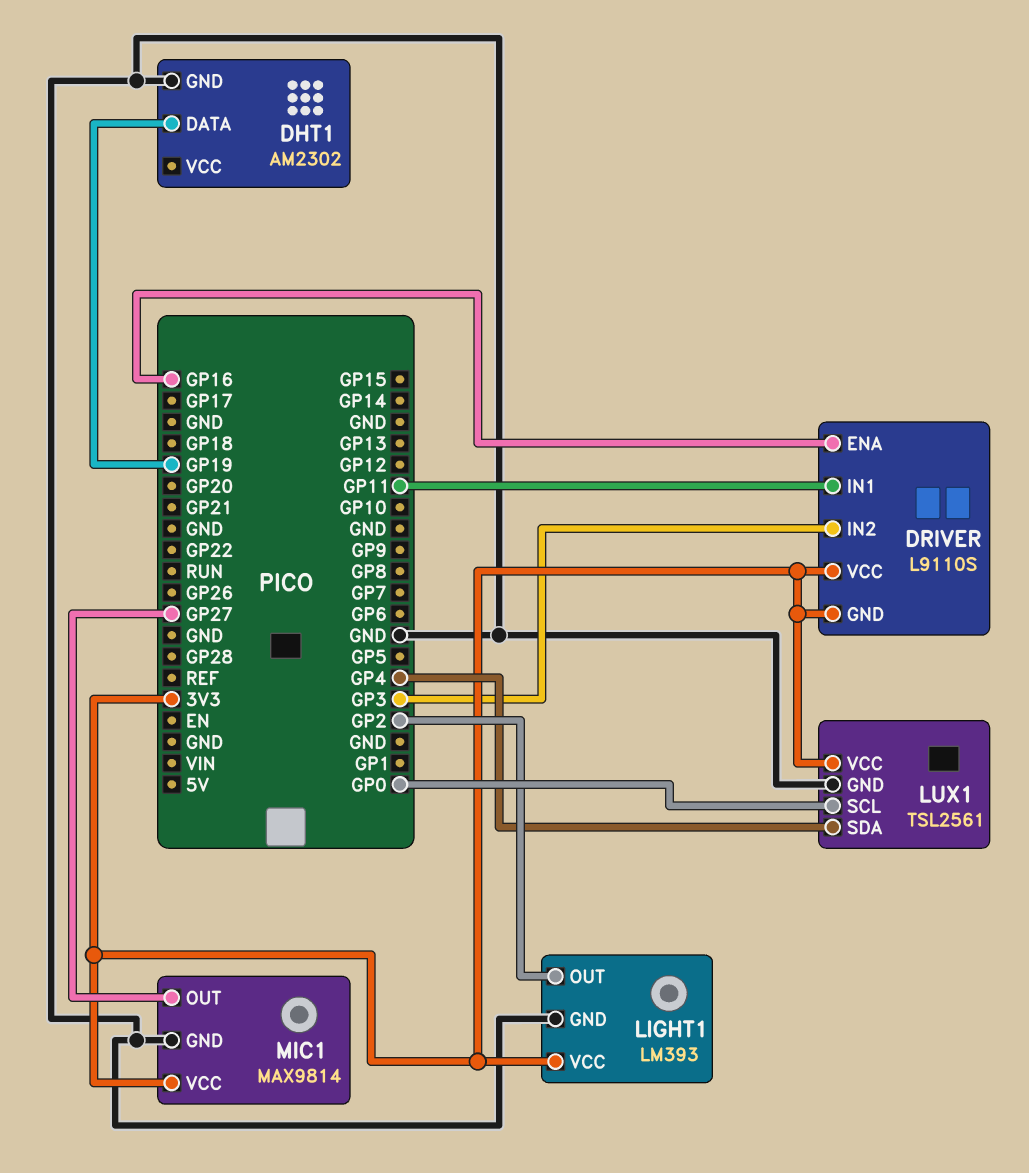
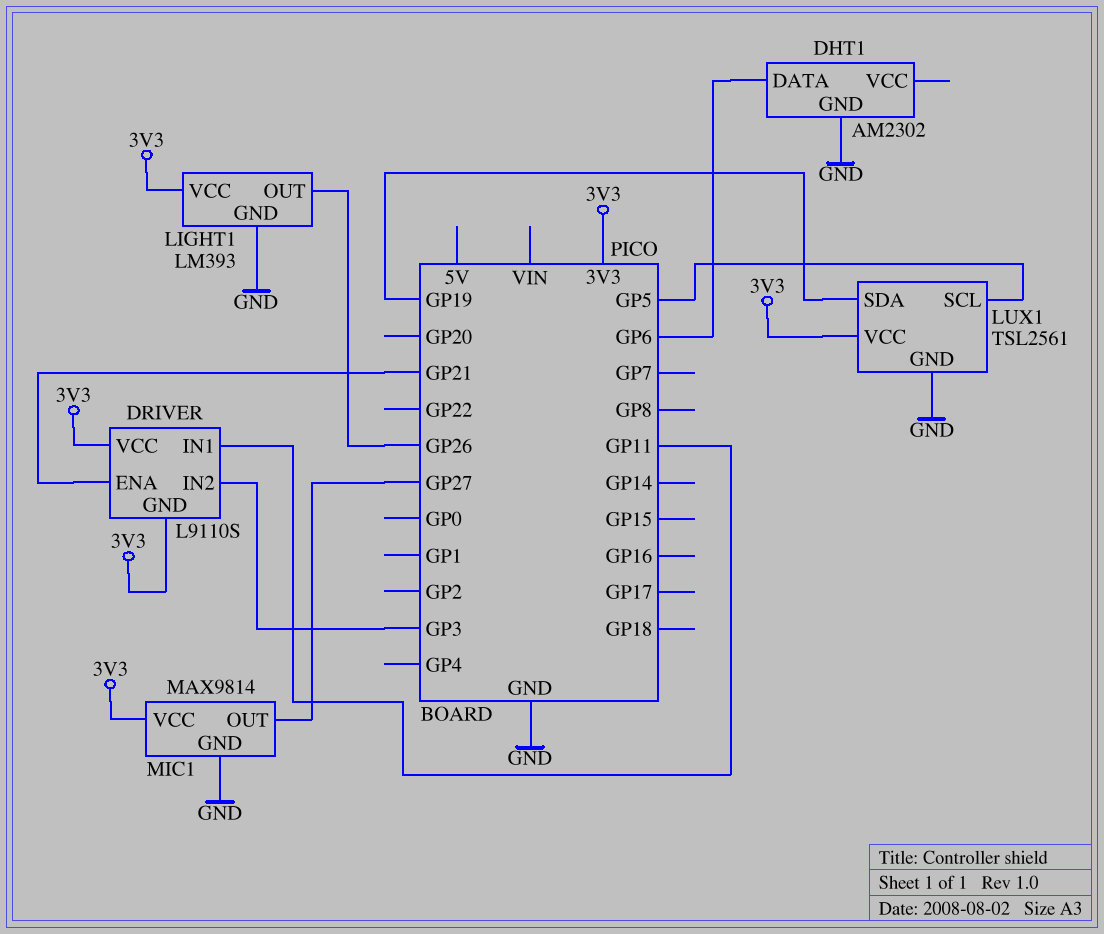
DHT1 pin DATA: GP19 -> GP6
DRIVER pin ENA: GP16 -> GP21
LIGHT1 pin OUT: GP2 -> GP26
LUX1 pin SCL: GP0 -> GP5
LUX1 pin SDA: GP4 -> GP19

